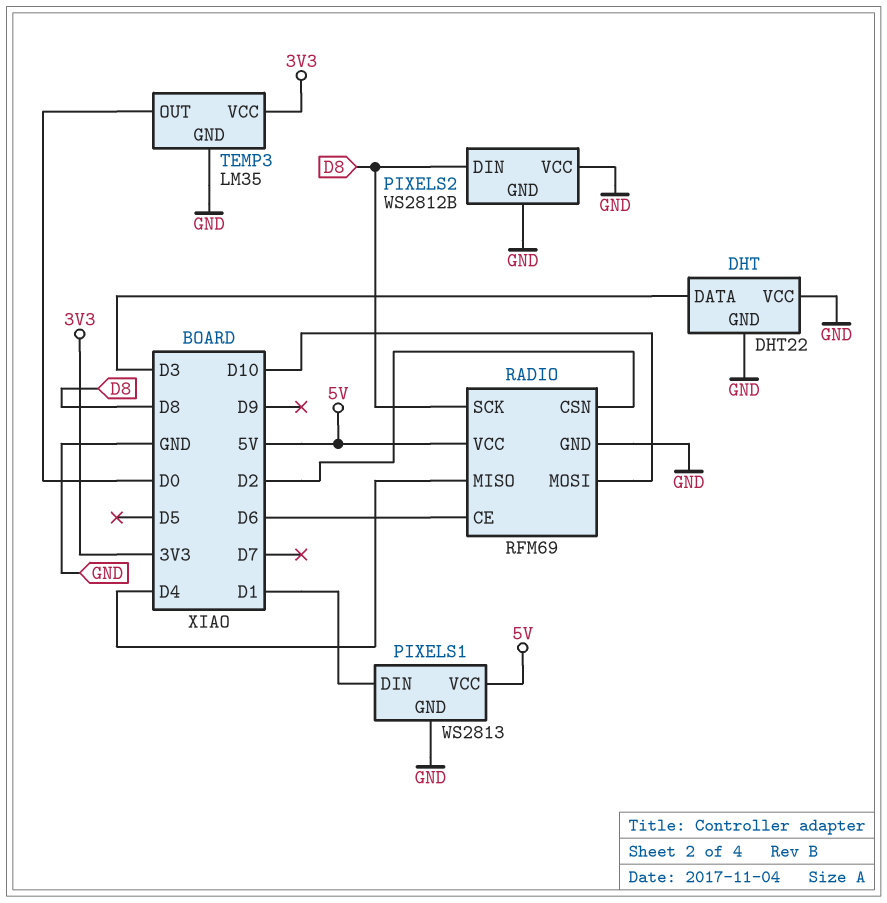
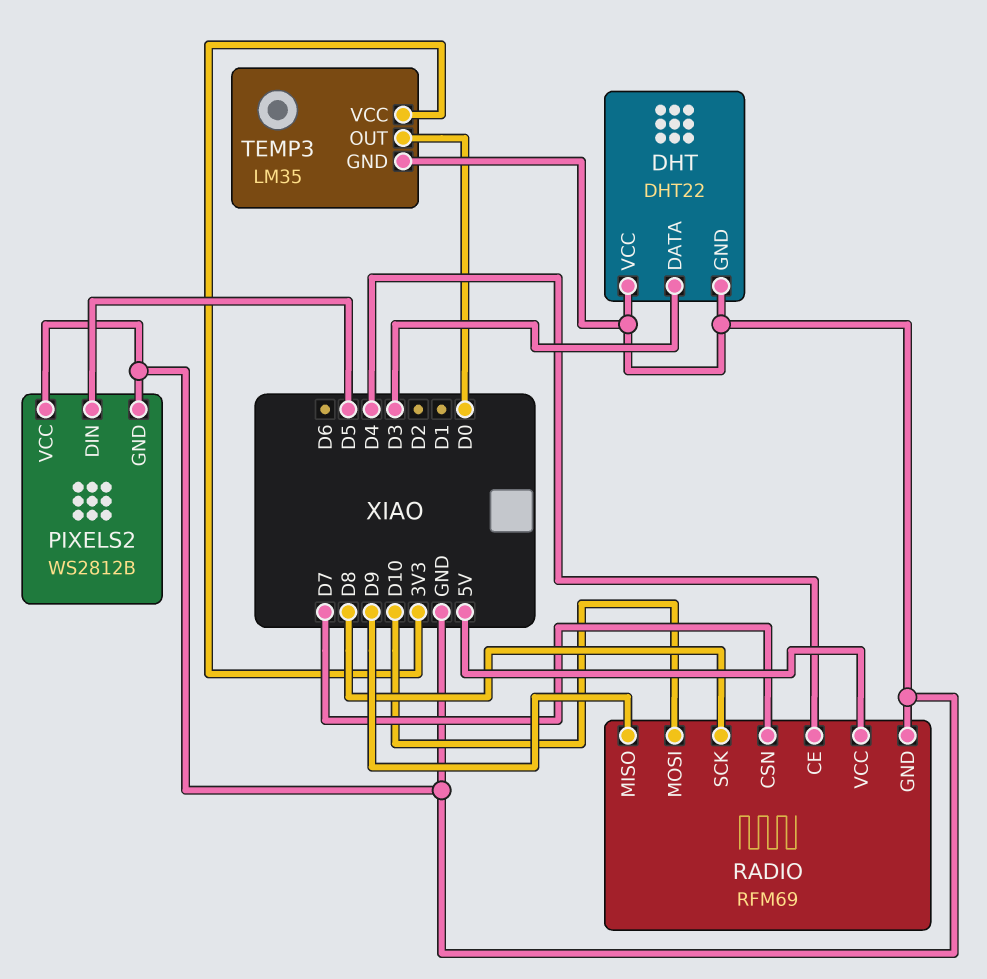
PIXELS1: WS2813 -> none
PIXELS1 pin DIN: D1 -> none
PIXELS1 pin GND: GND -> none
PIXELS1 pin VCC: 5V -> none
PIXELS2 pin DIN: D8 -> D5
RADIO pin CE: D6 -> D4
RADIO pin CSN: D2 -> D7
RADIO pin MISO: D4 -> D9

